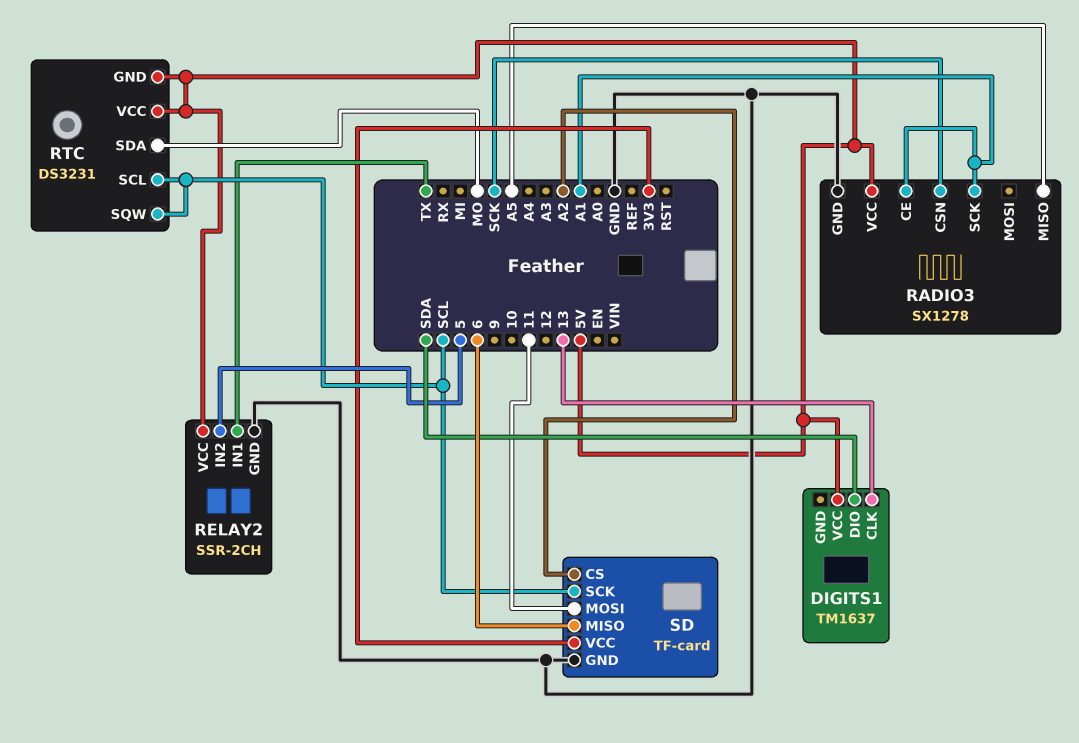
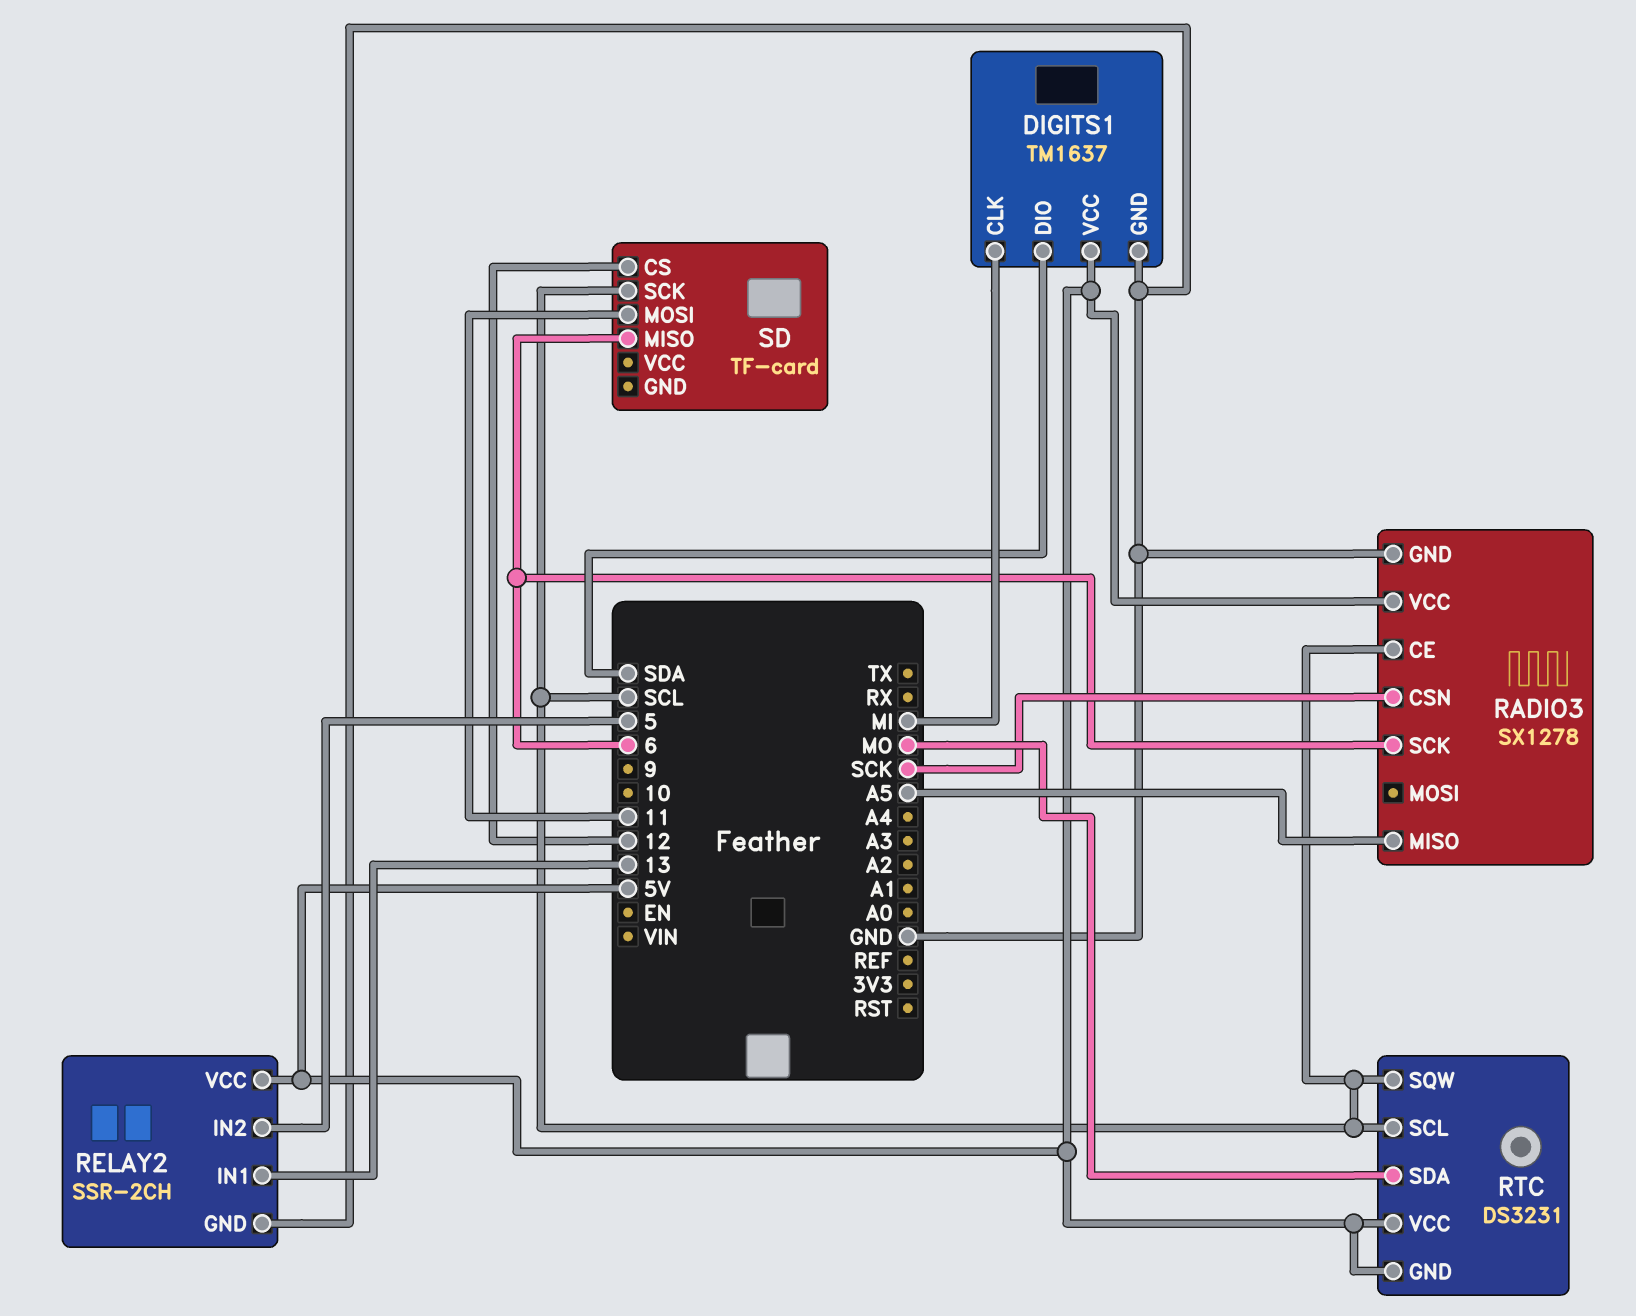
DIGITS1 pin CLK: 13 -> MI
DIGITS1 pin GND: none -> GND
RADIO3 pin CE: A1 -> SCL
RADIO3 pin SCK: A1 -> 6
RELAY2 pin IN1: TX -> 13
SD pin CS: A2 -> 12
SD pin GND: GND -> none
SD pin VCC: 3V3 -> none

